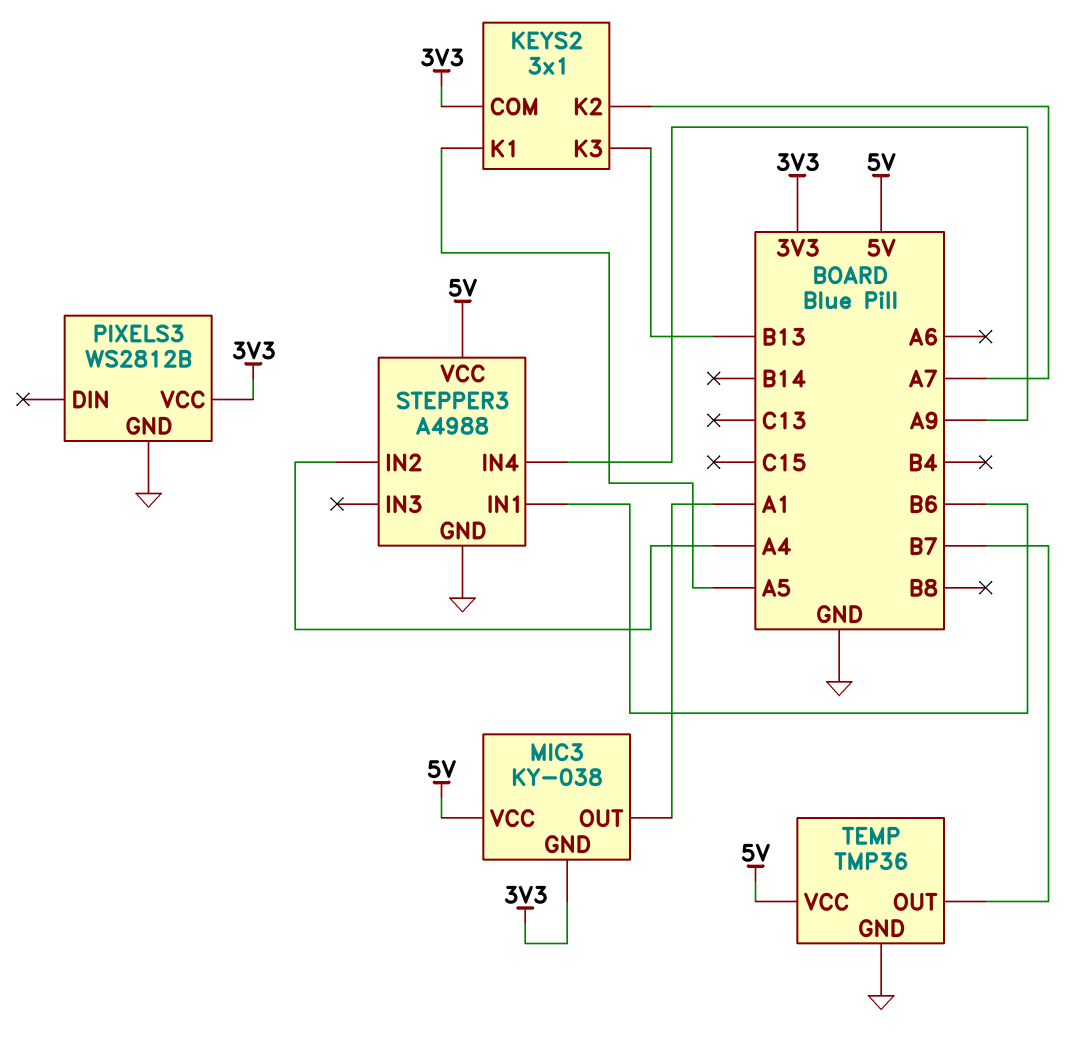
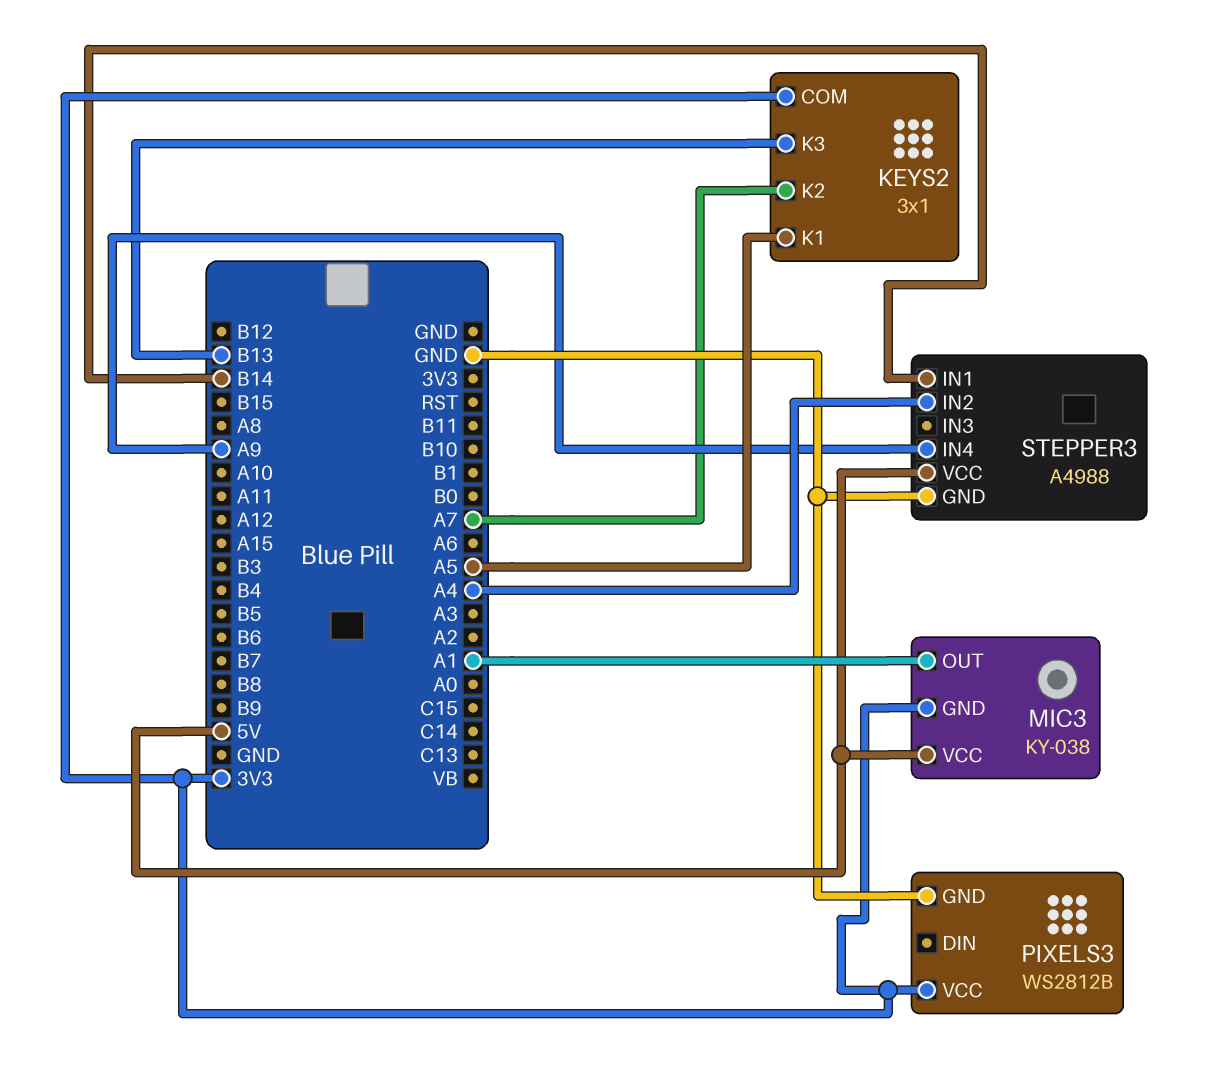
STEPPER3 pin IN1: B6 -> B14
TEMP: TMP36 -> none
TEMP pin GND: GND -> none
TEMP pin OUT: B7 -> none
TEMP pin VCC: 5V -> none

